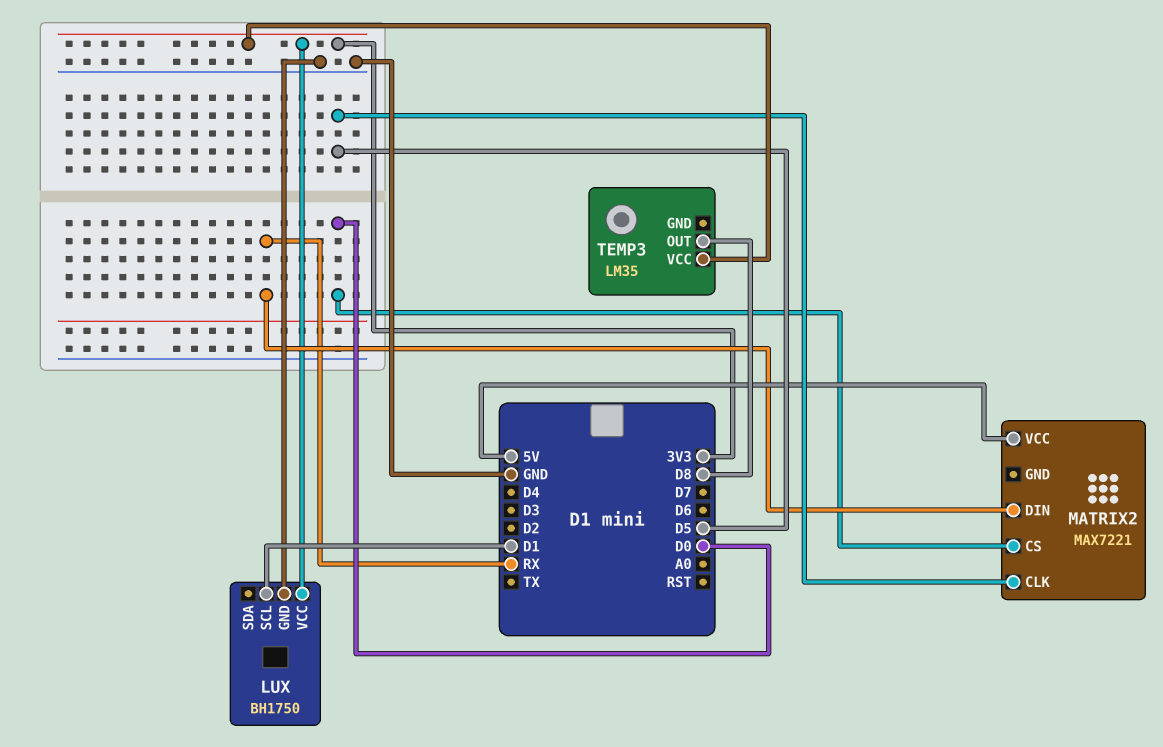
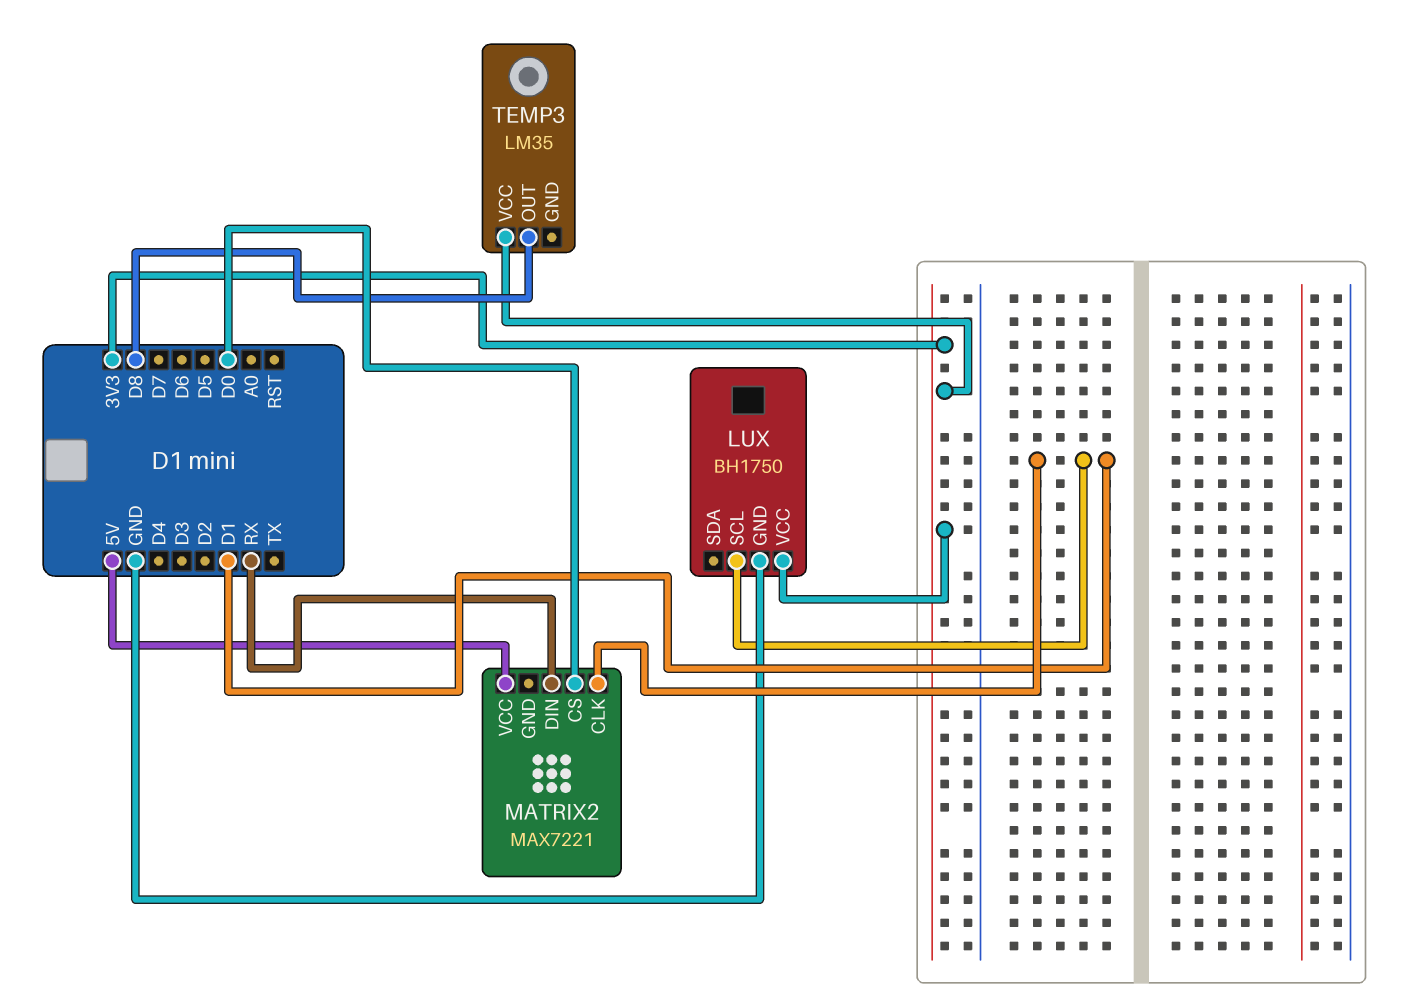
MATRIX2 pin CLK: D5 -> D1

